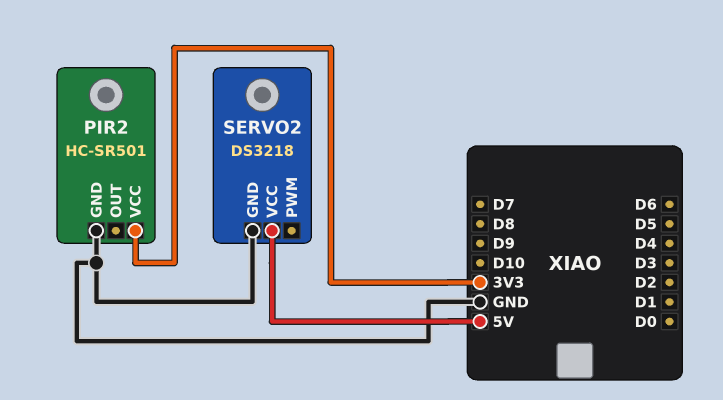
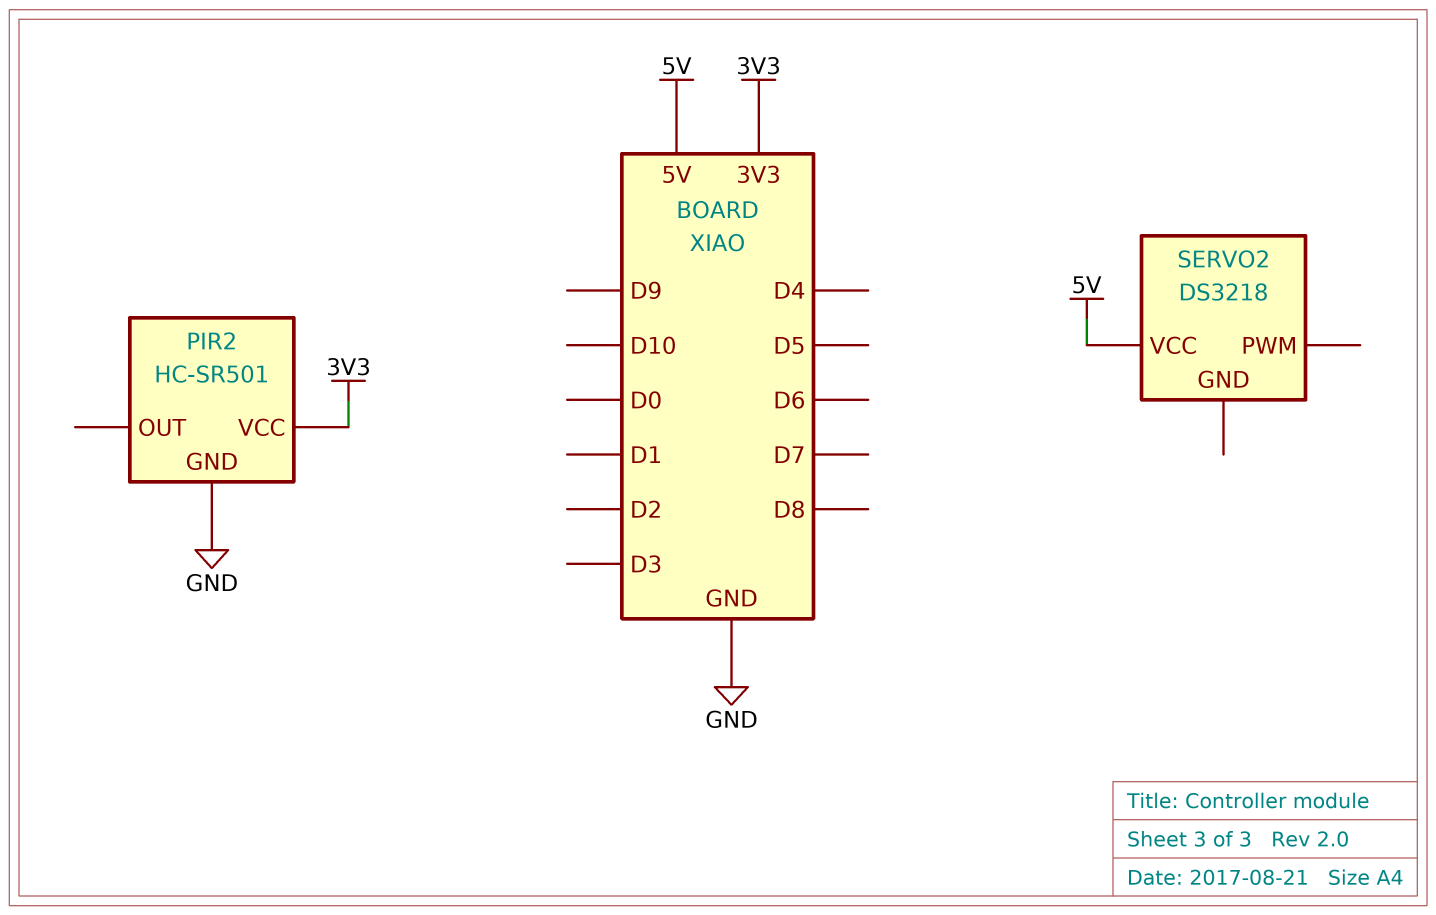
SERVO2 pin GND: GND -> none

